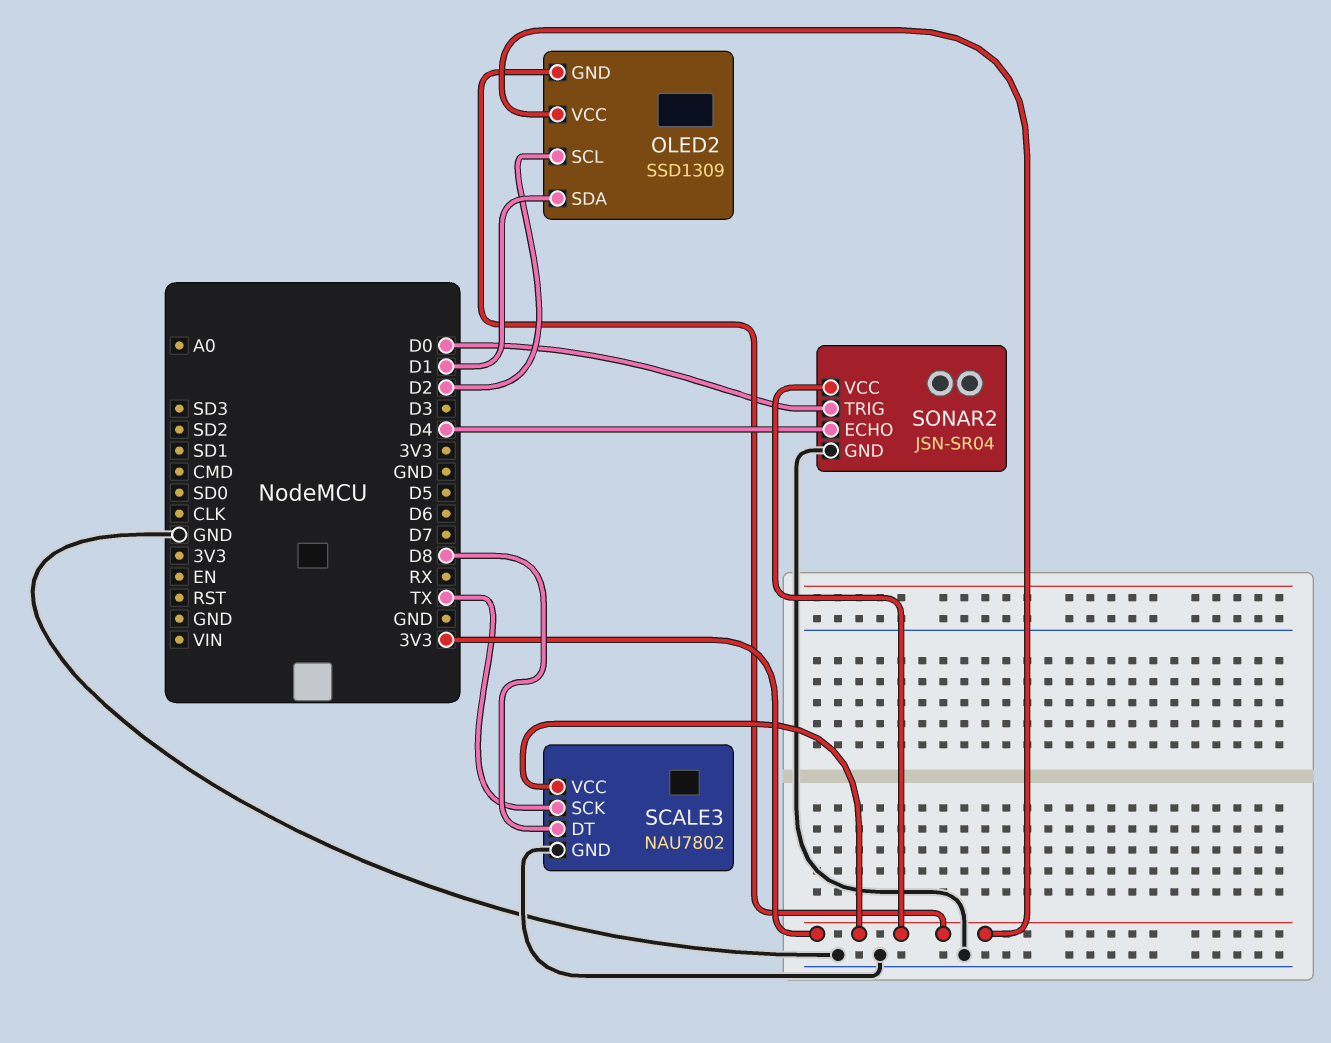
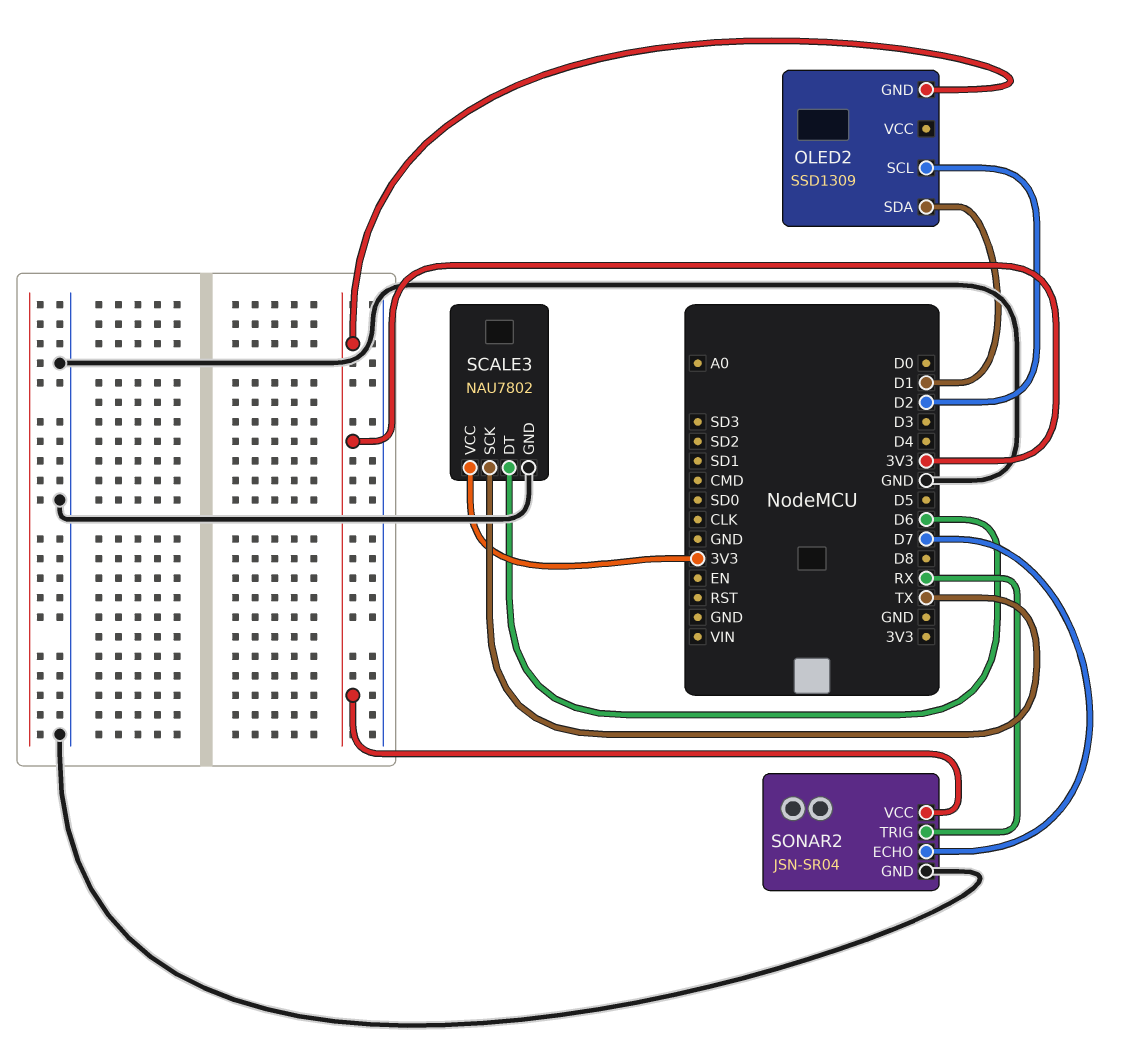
OLED2 pin VCC: 3V3 -> none
SCALE3 pin DT: D8 -> D6
SONAR2 pin ECHO: D4 -> D7
SONAR2 pin TRIG: D0 -> RX

